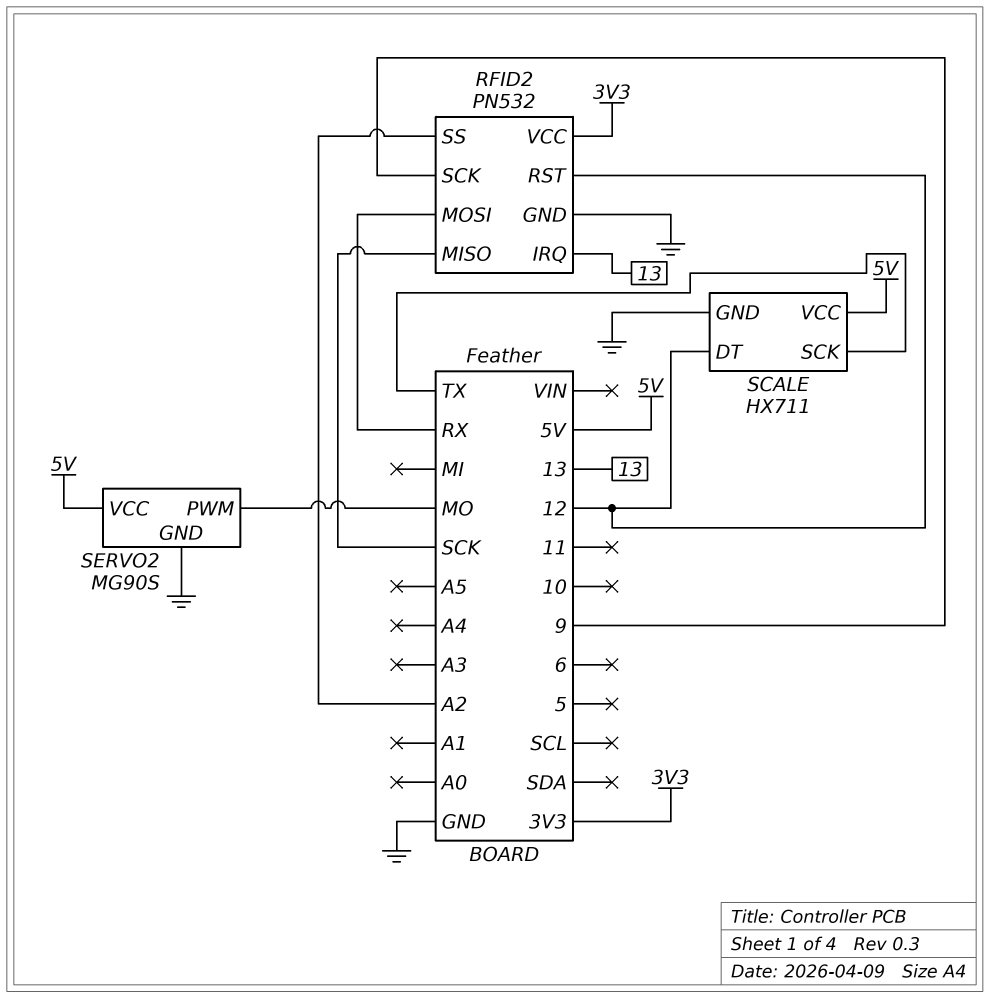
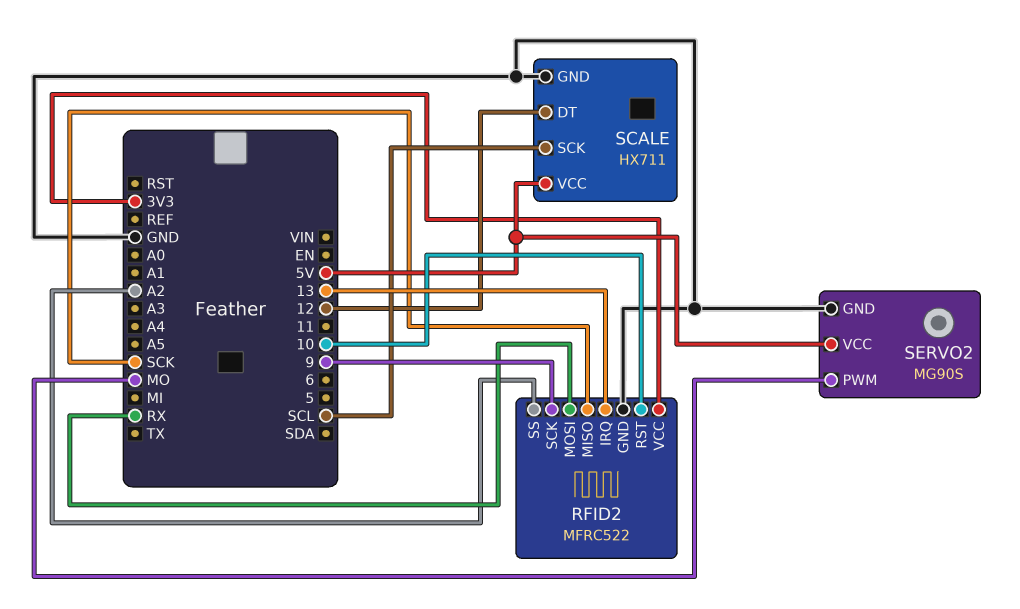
RFID2: PN532 -> MFRC522
RFID2 pin RST: 12 -> 10
SCALE pin SCK: TX -> SCL

